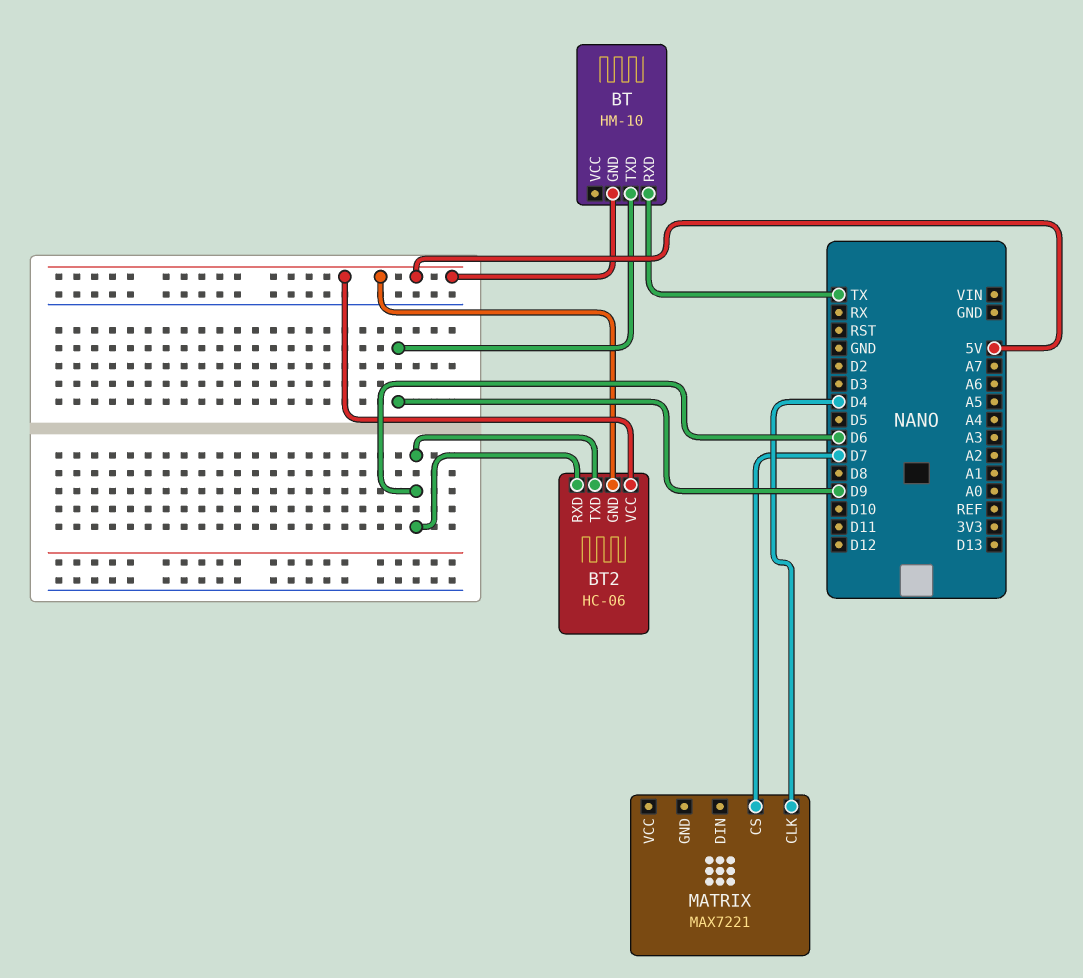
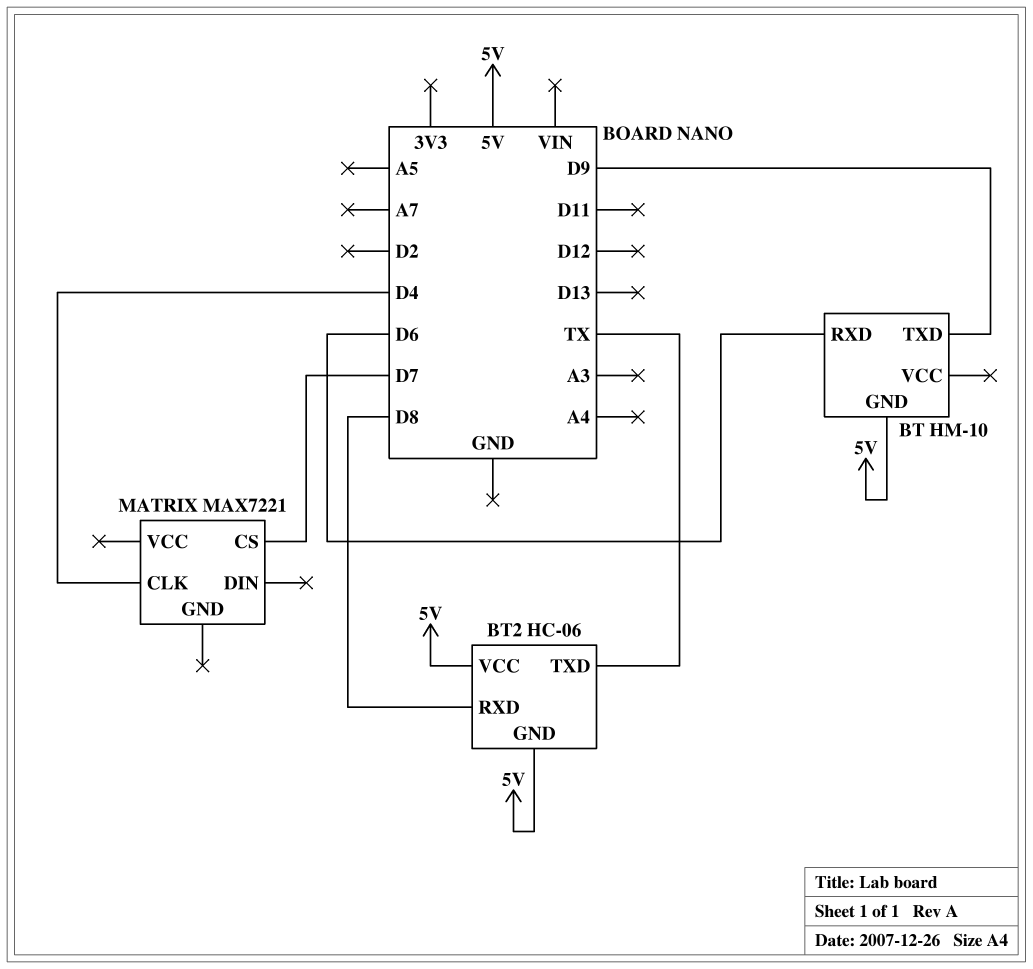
BT pin RXD: TX -> D6
BT2 pin RXD: D6 -> D8
BT2 pin TXD: D6 -> TX

